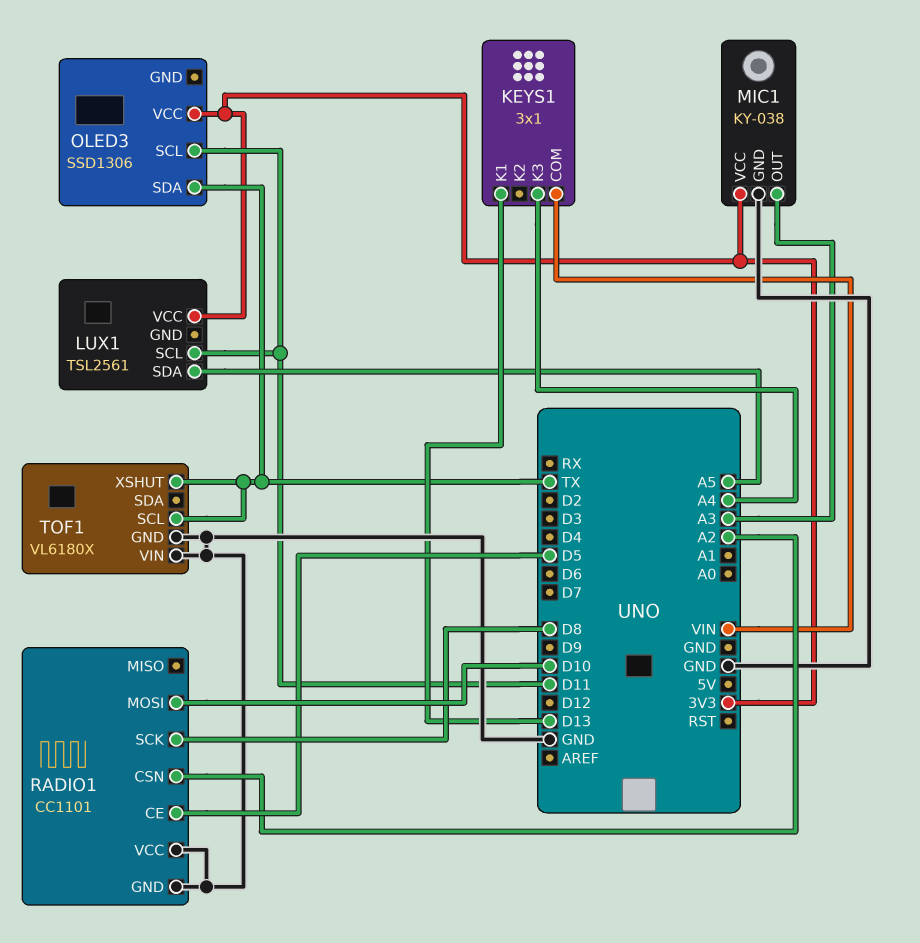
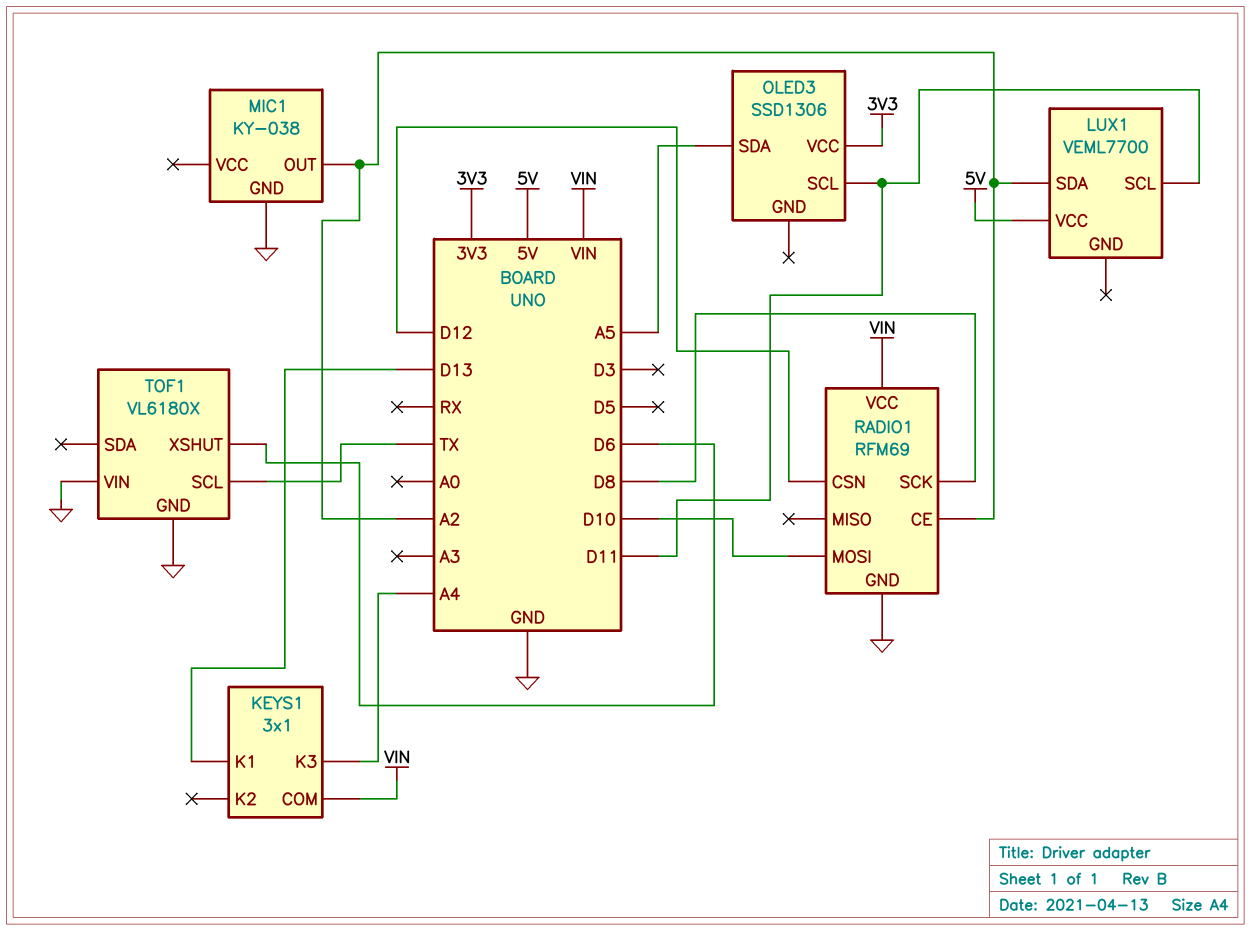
LUX1: TSL2561 -> VEML7700
LUX1 pin SDA: A5 -> A2
LUX1 pin VCC: 3V3 -> 5V
MIC1 pin OUT: A3 -> A2
MIC1 pin VCC: 3V3 -> none
OLED3 pin SDA: TX -> A5
RADIO1: CC1101 -> RFM69
RADIO1 pin CE: D5 -> A2
RADIO1 pin CSN: A2 -> D12
RADIO1 pin VCC: GND -> VIN
TOF1 pin XSHUT: TX -> D6

